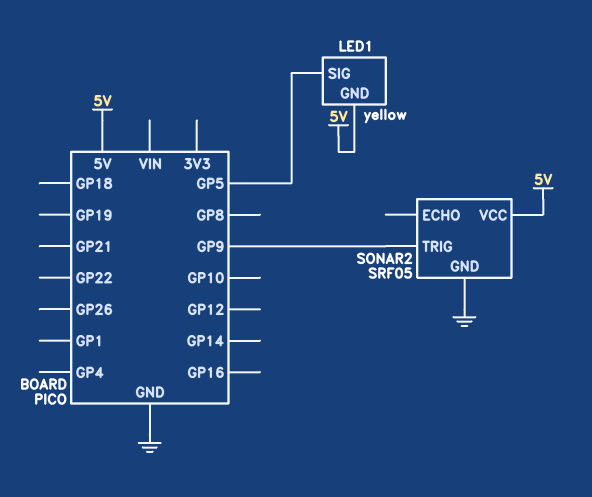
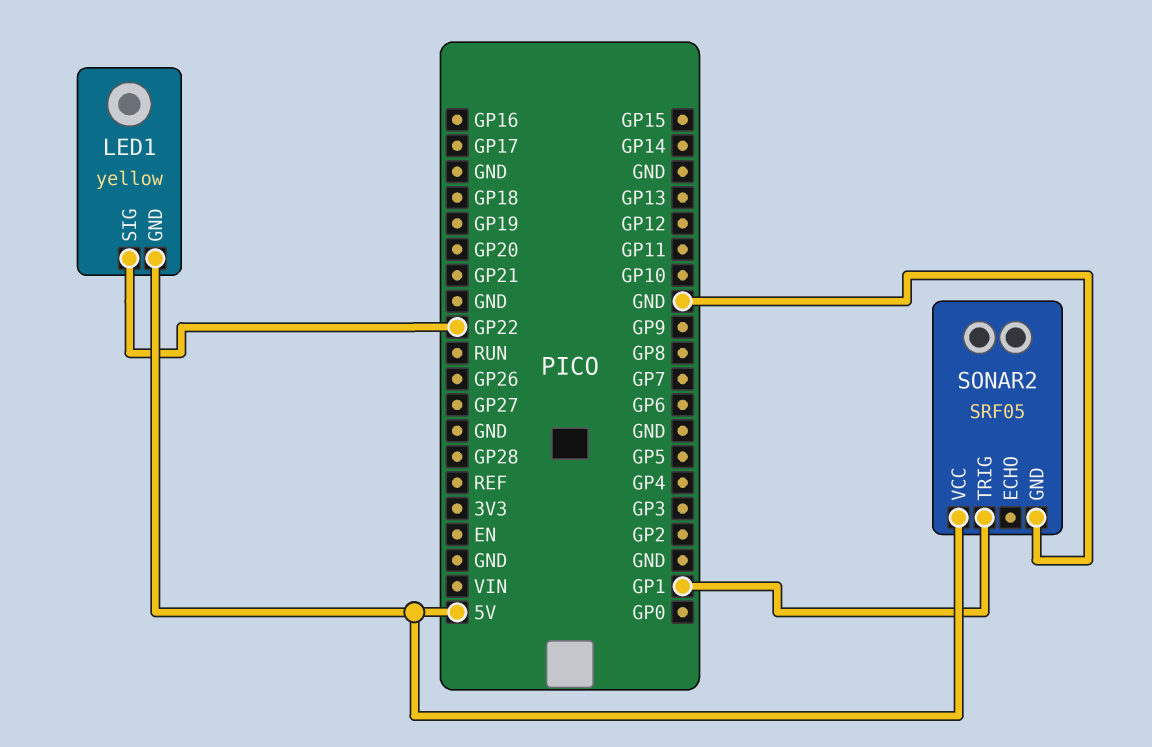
LED1 pin SIG: GP5 -> GP22
SONAR2 pin TRIG: GP9 -> GP1

